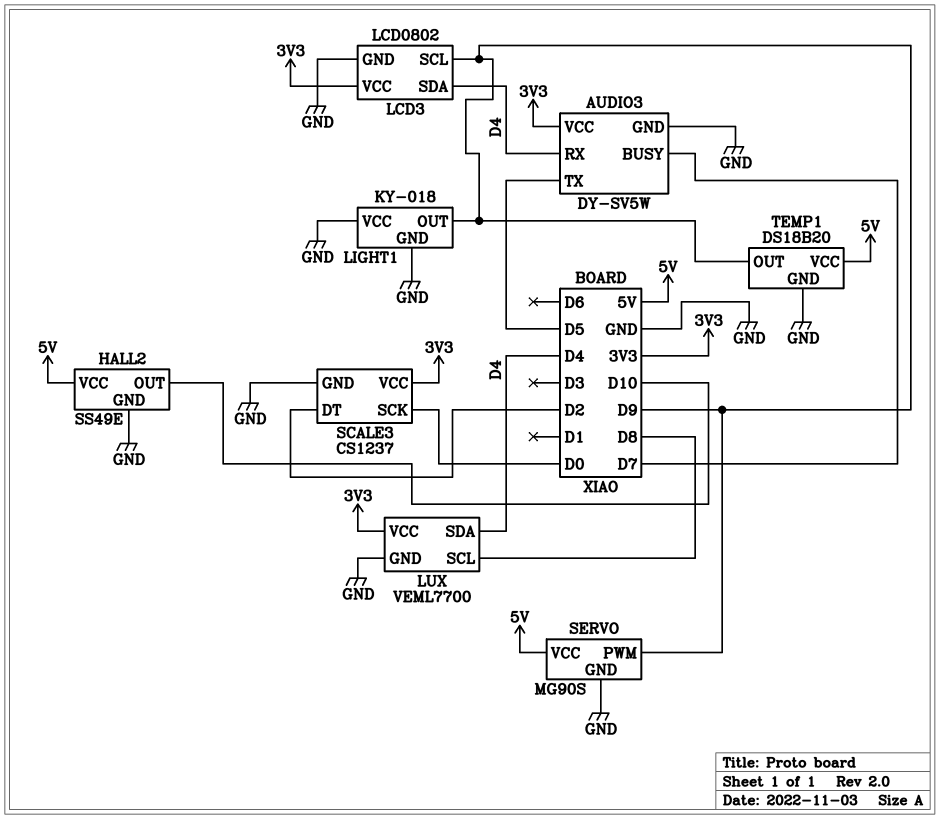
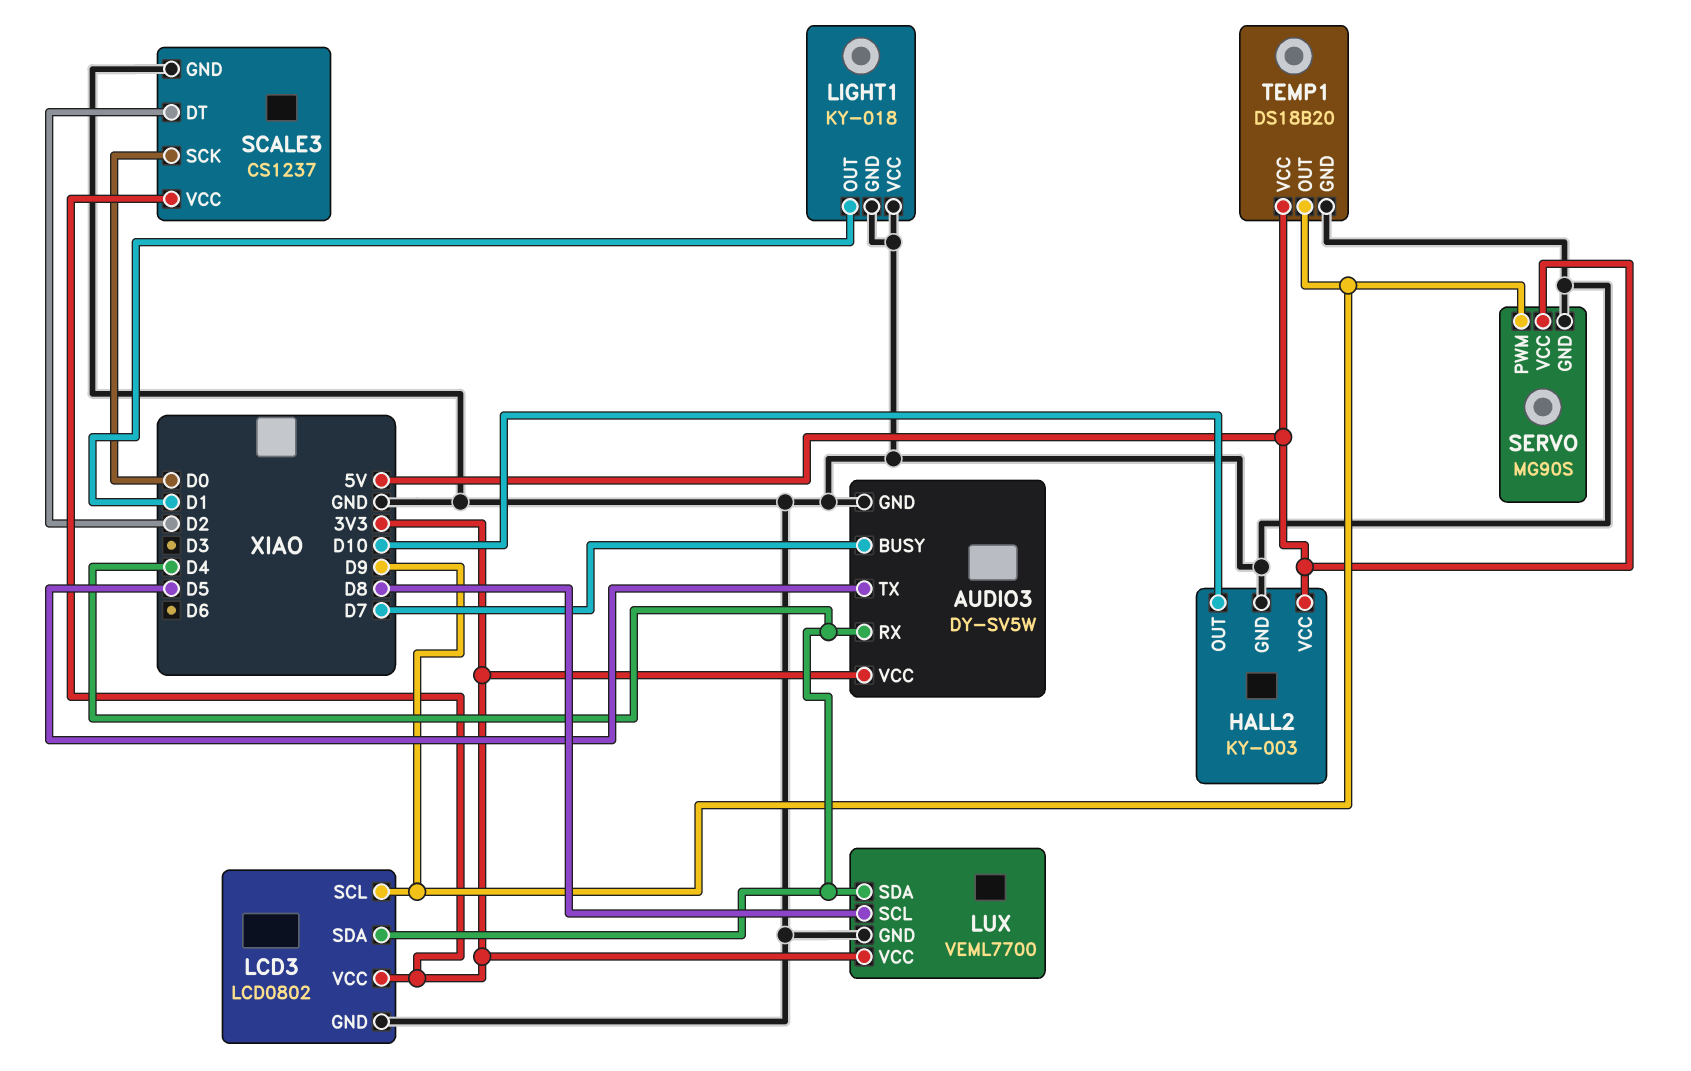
HALL2: SS49E -> KY-003
LIGHT1 pin OUT: D9 -> D1

